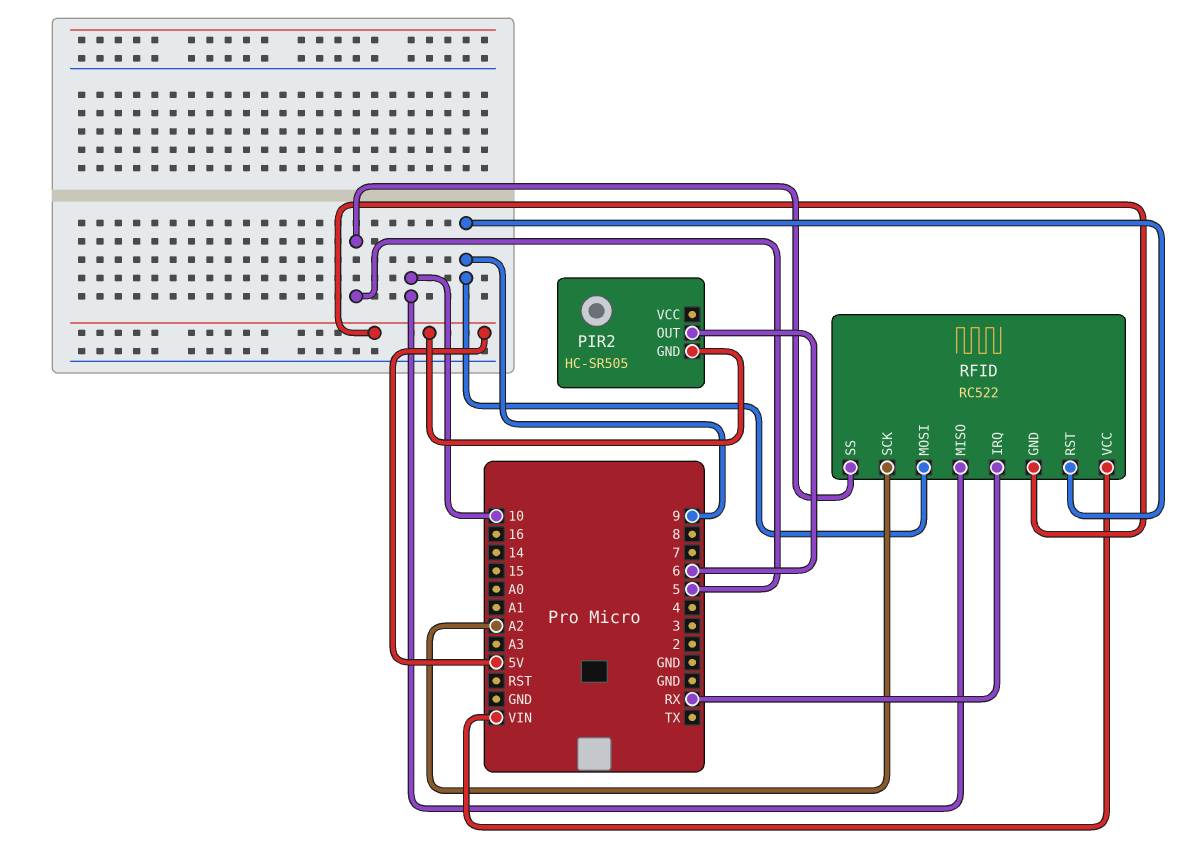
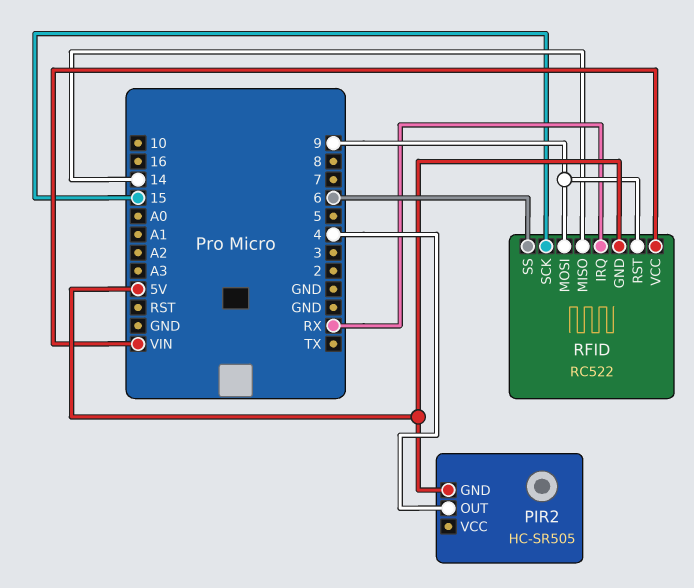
PIR2 pin OUT: 6 -> 4
RFID pin MISO: 10 -> 14
RFID pin SCK: A2 -> 15
RFID pin SS: 5 -> 6

